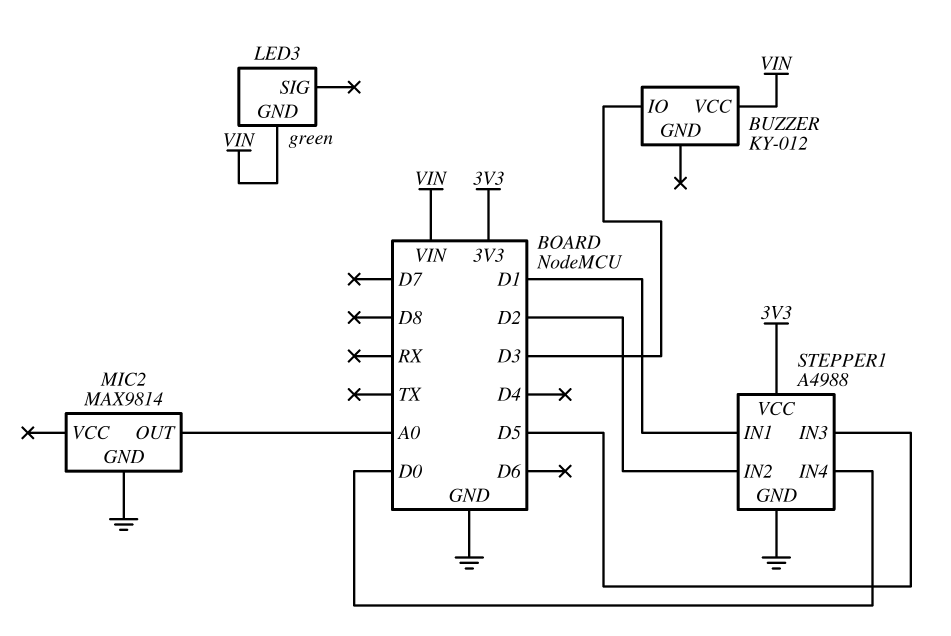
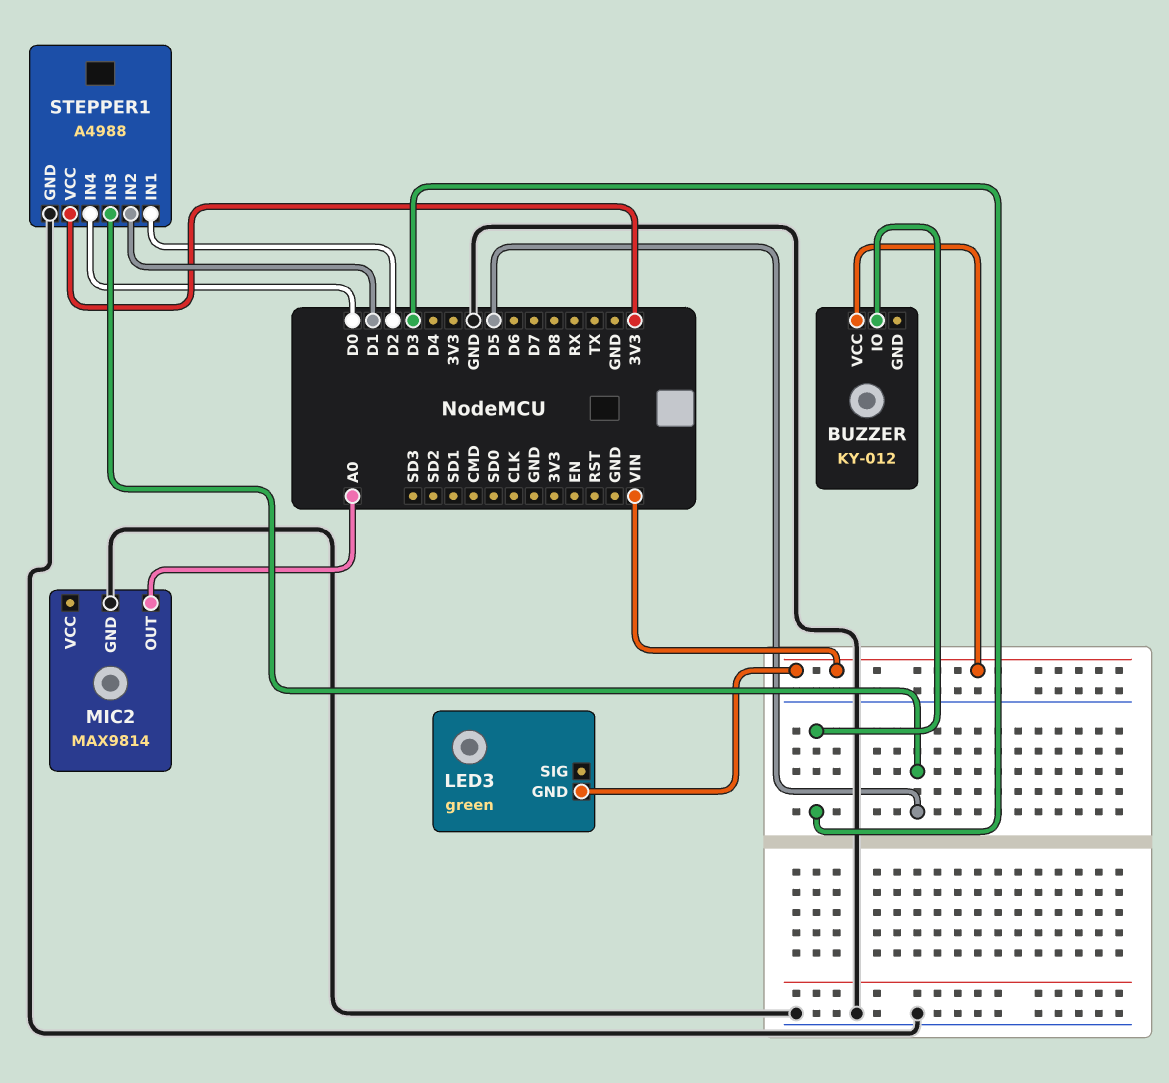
STEPPER1 pin IN1: D1 -> D2
STEPPER1 pin IN2: D2 -> D1

